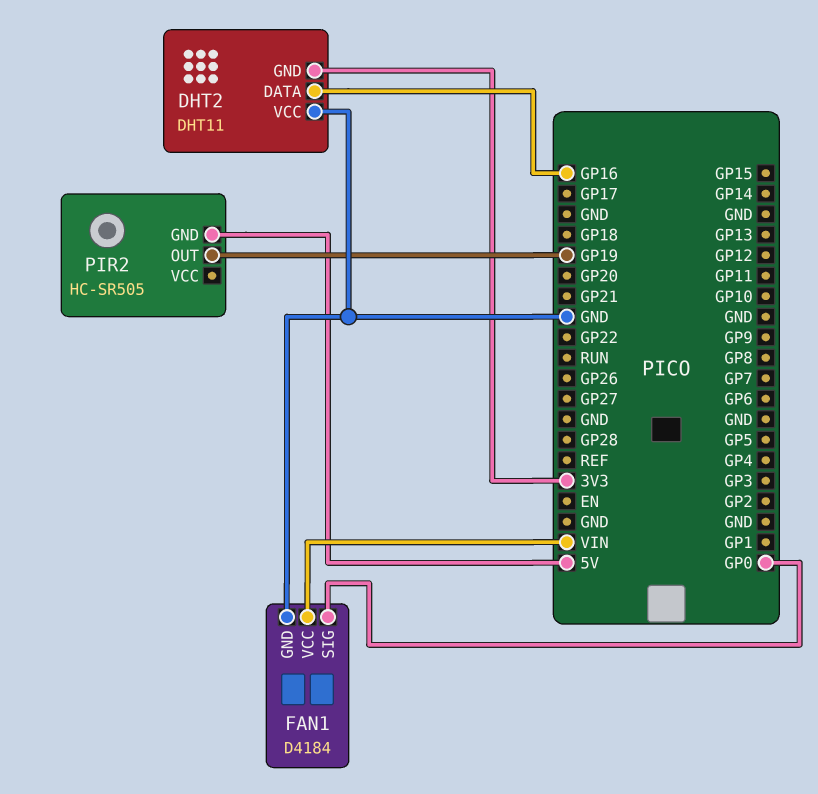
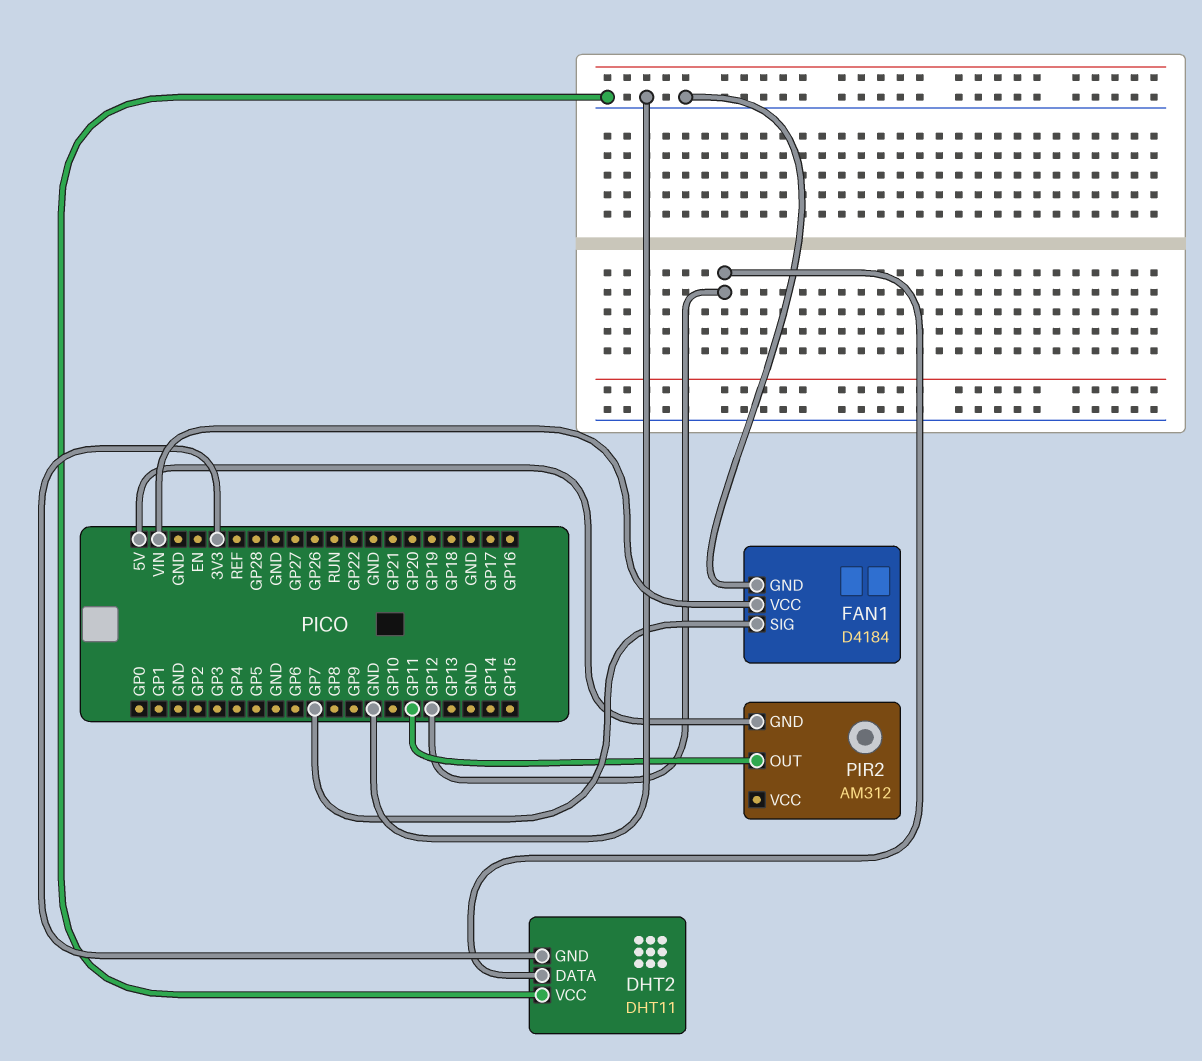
DHT2 pin DATA: GP16 -> GP12
FAN1 pin SIG: GP0 -> GP7
PIR2: HC-SR505 -> AM312
PIR2 pin OUT: GP19 -> GP11

